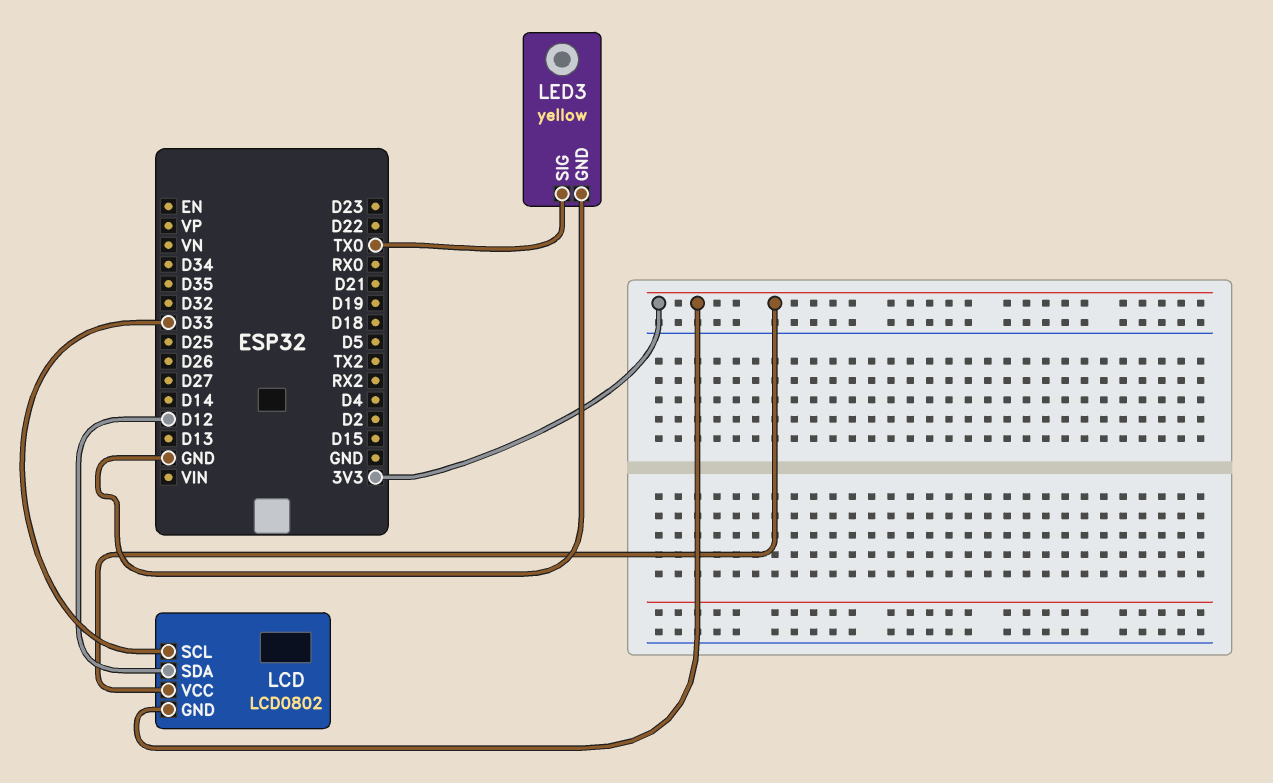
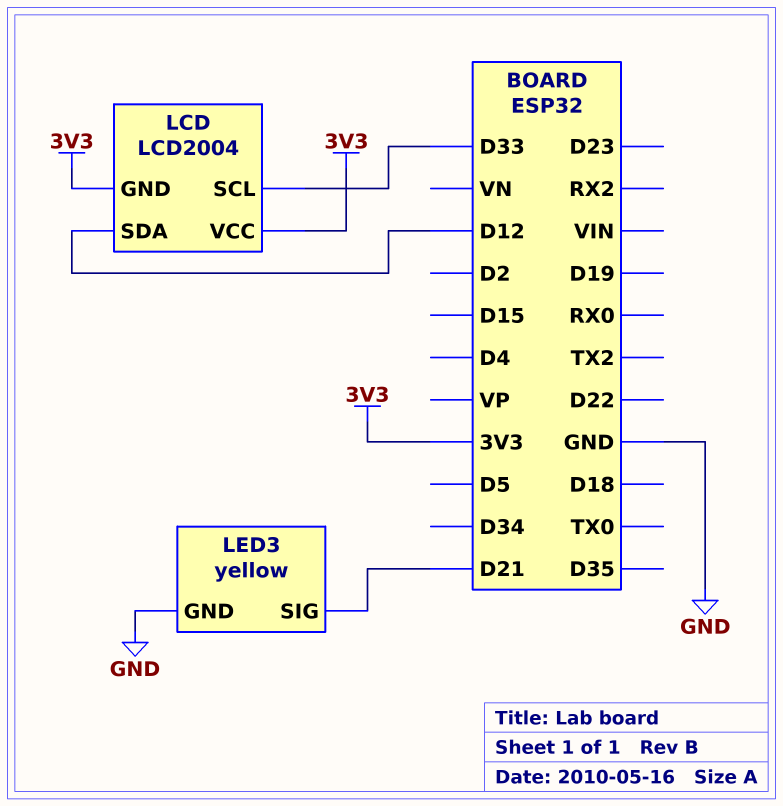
LCD: LCD0802 -> LCD2004
LED3 pin SIG: TX0 -> D21

